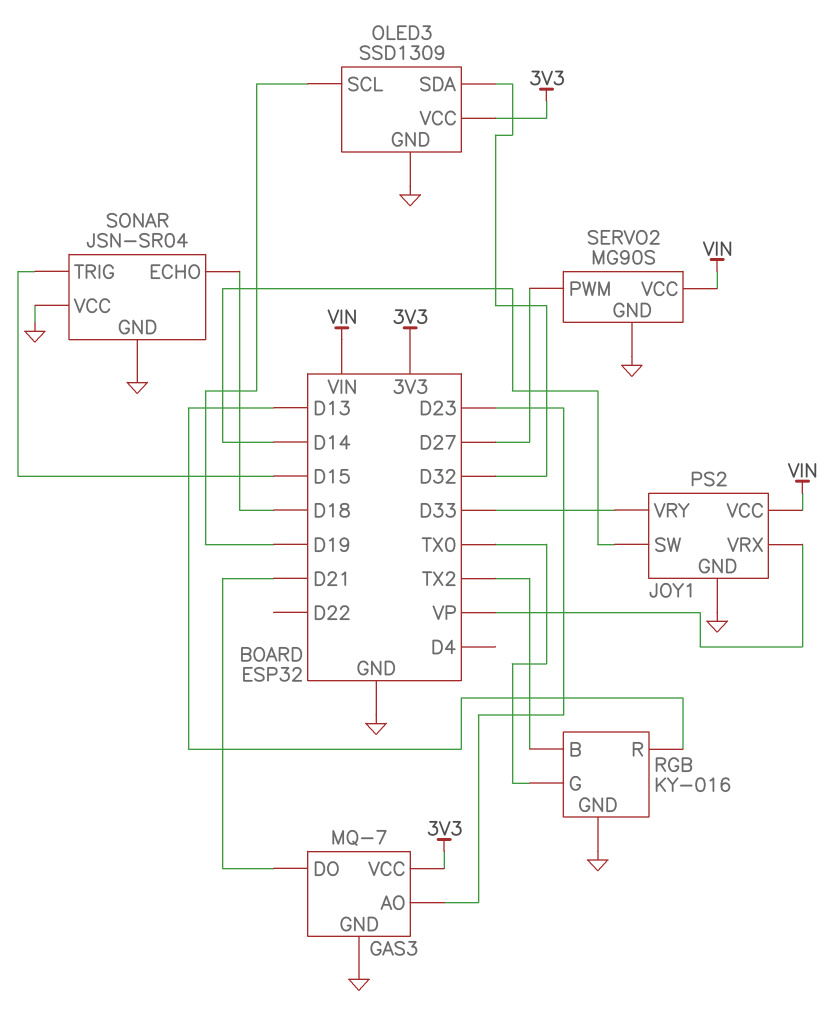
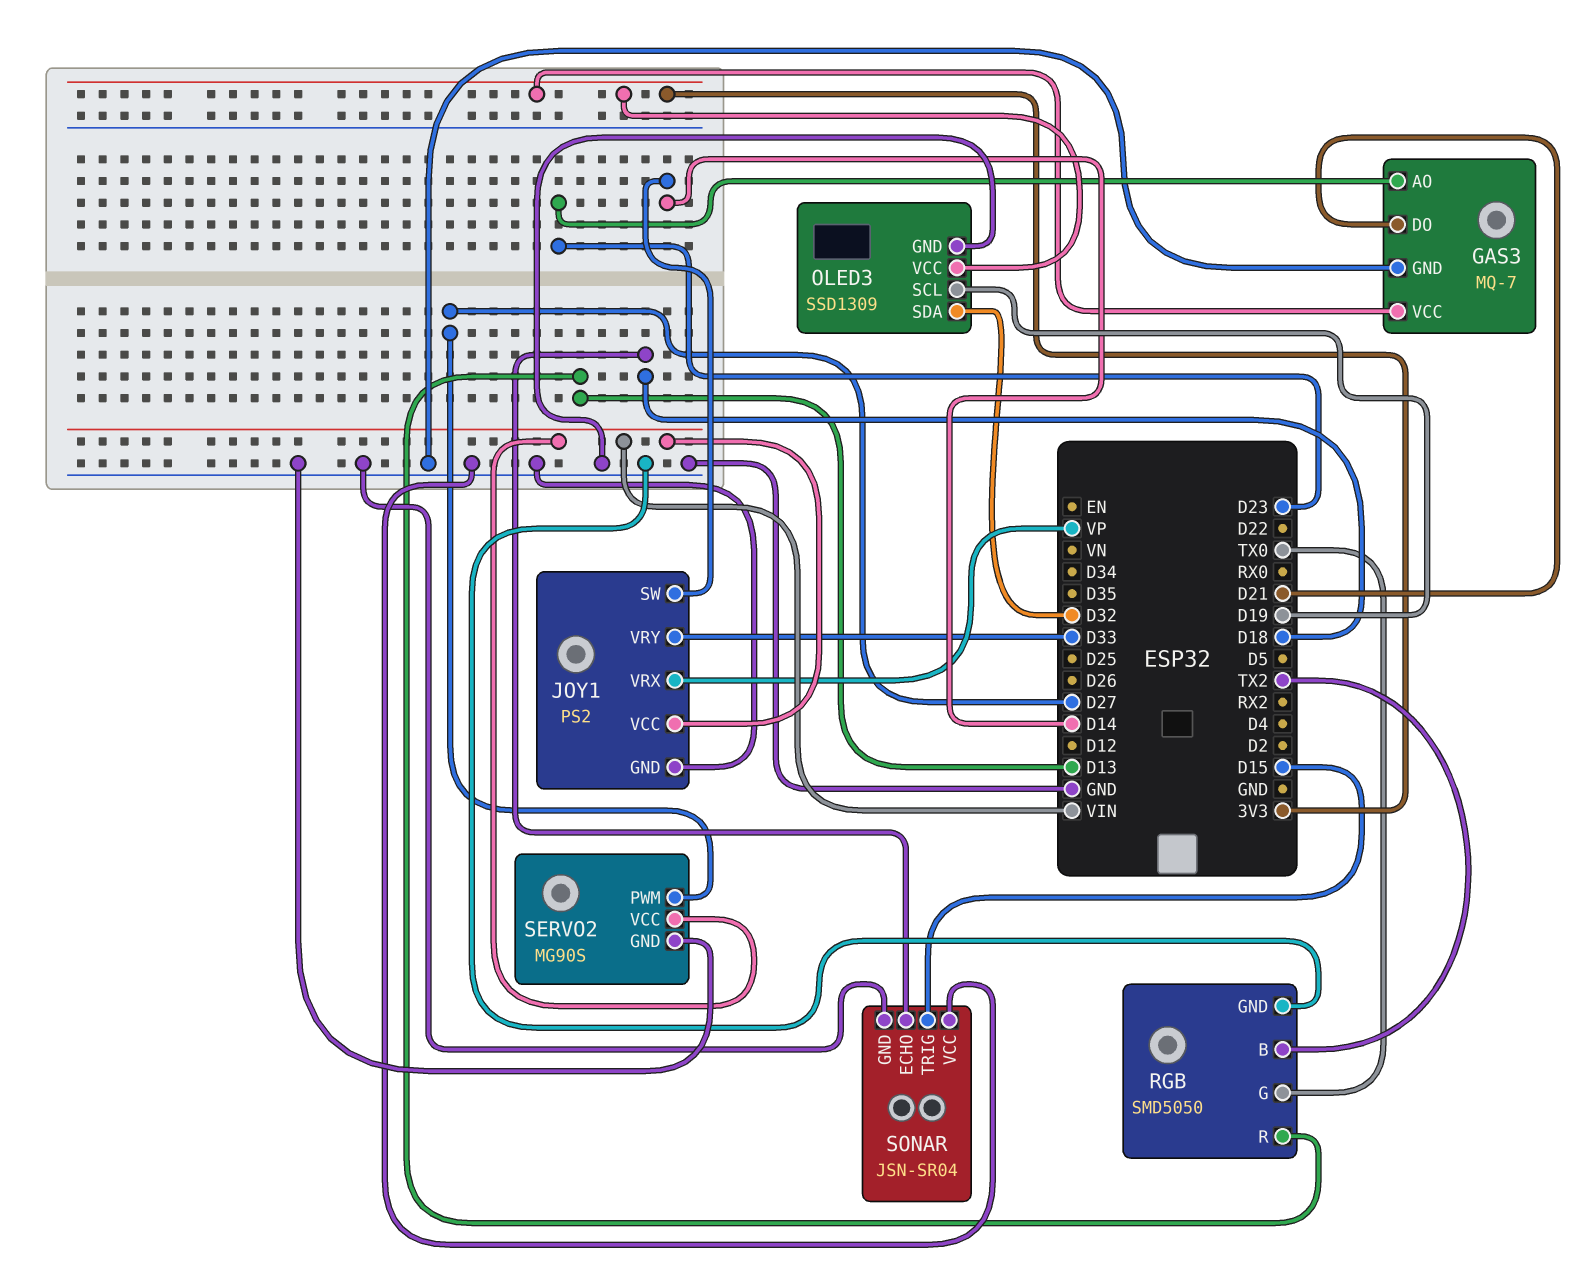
RGB: KY-016 -> SMD5050

